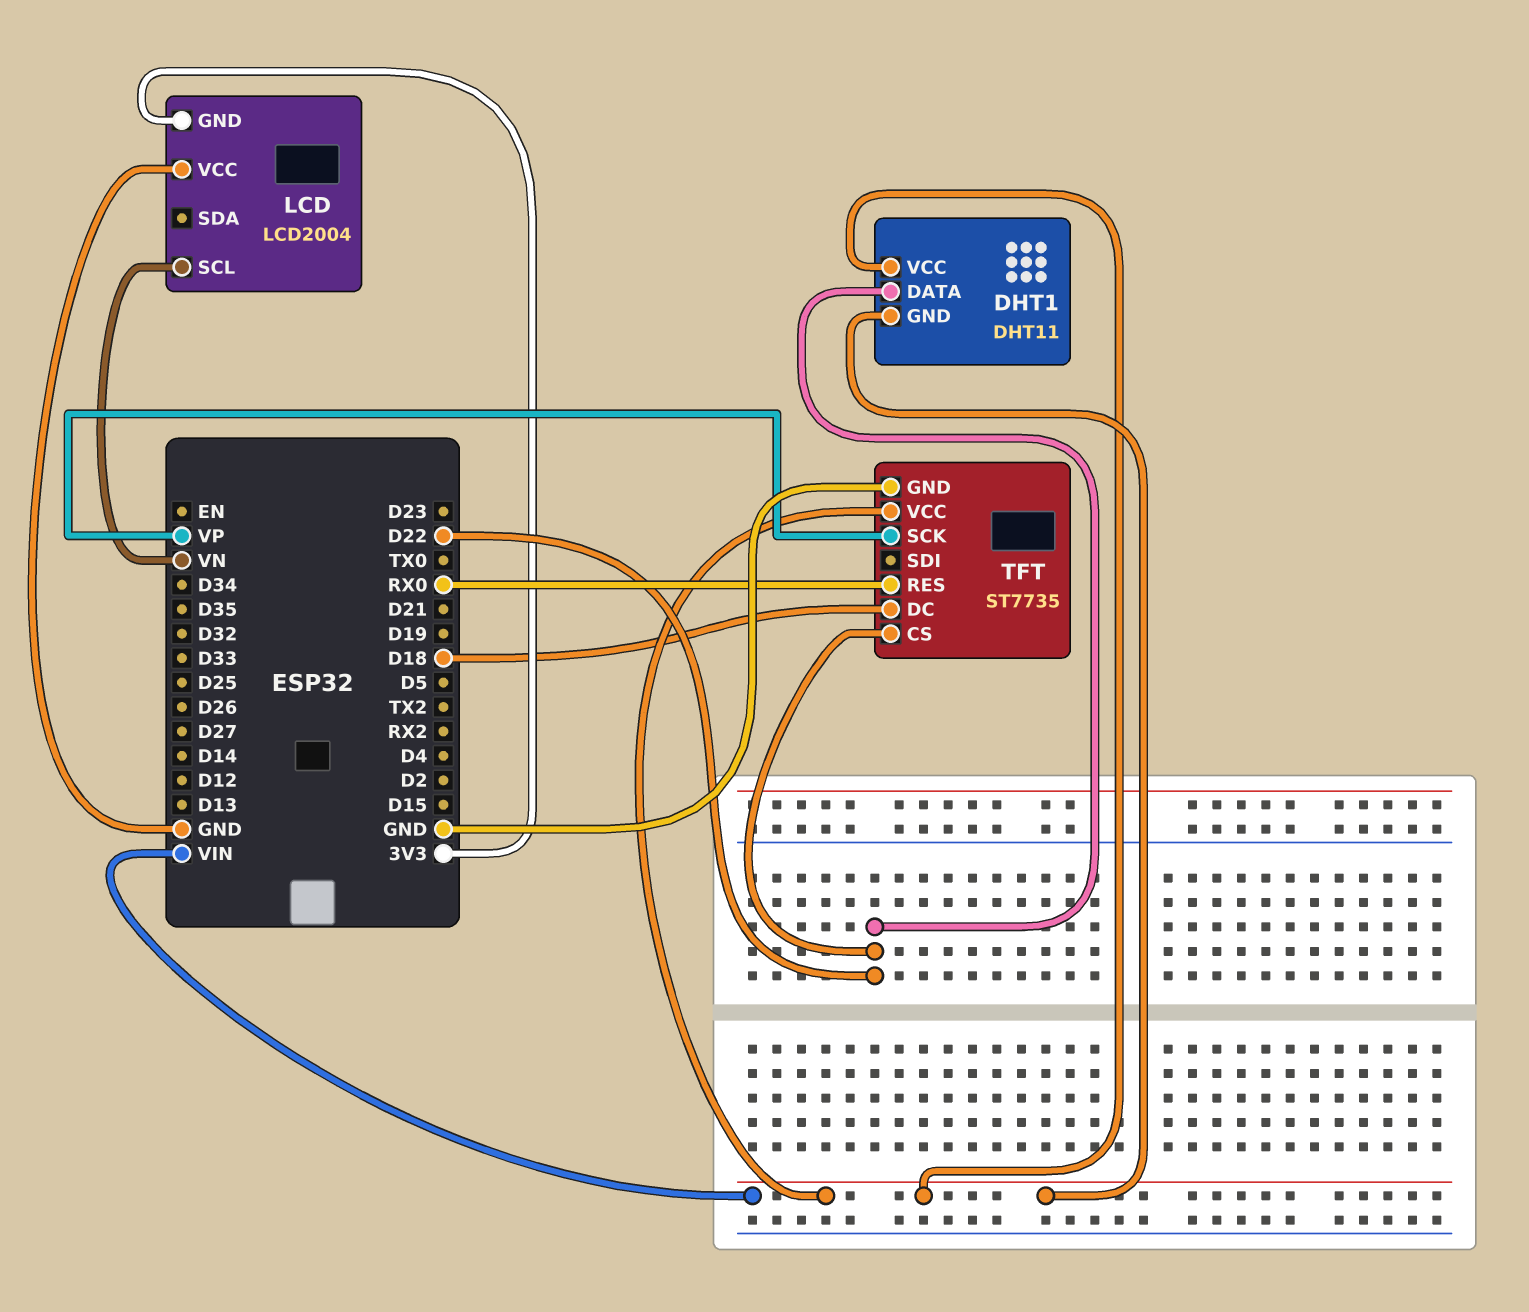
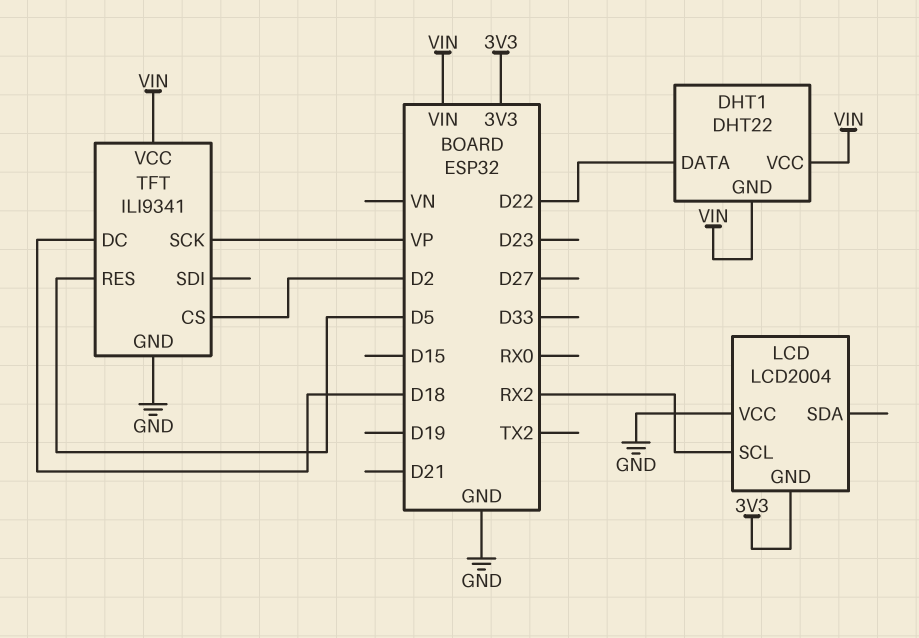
DHT1: DHT11 -> DHT22
LCD pin SCL: VN -> RX2
TFT: ST7735 -> ILI9341
TFT pin CS: D22 -> D2
TFT pin RES: RX0 -> D5

